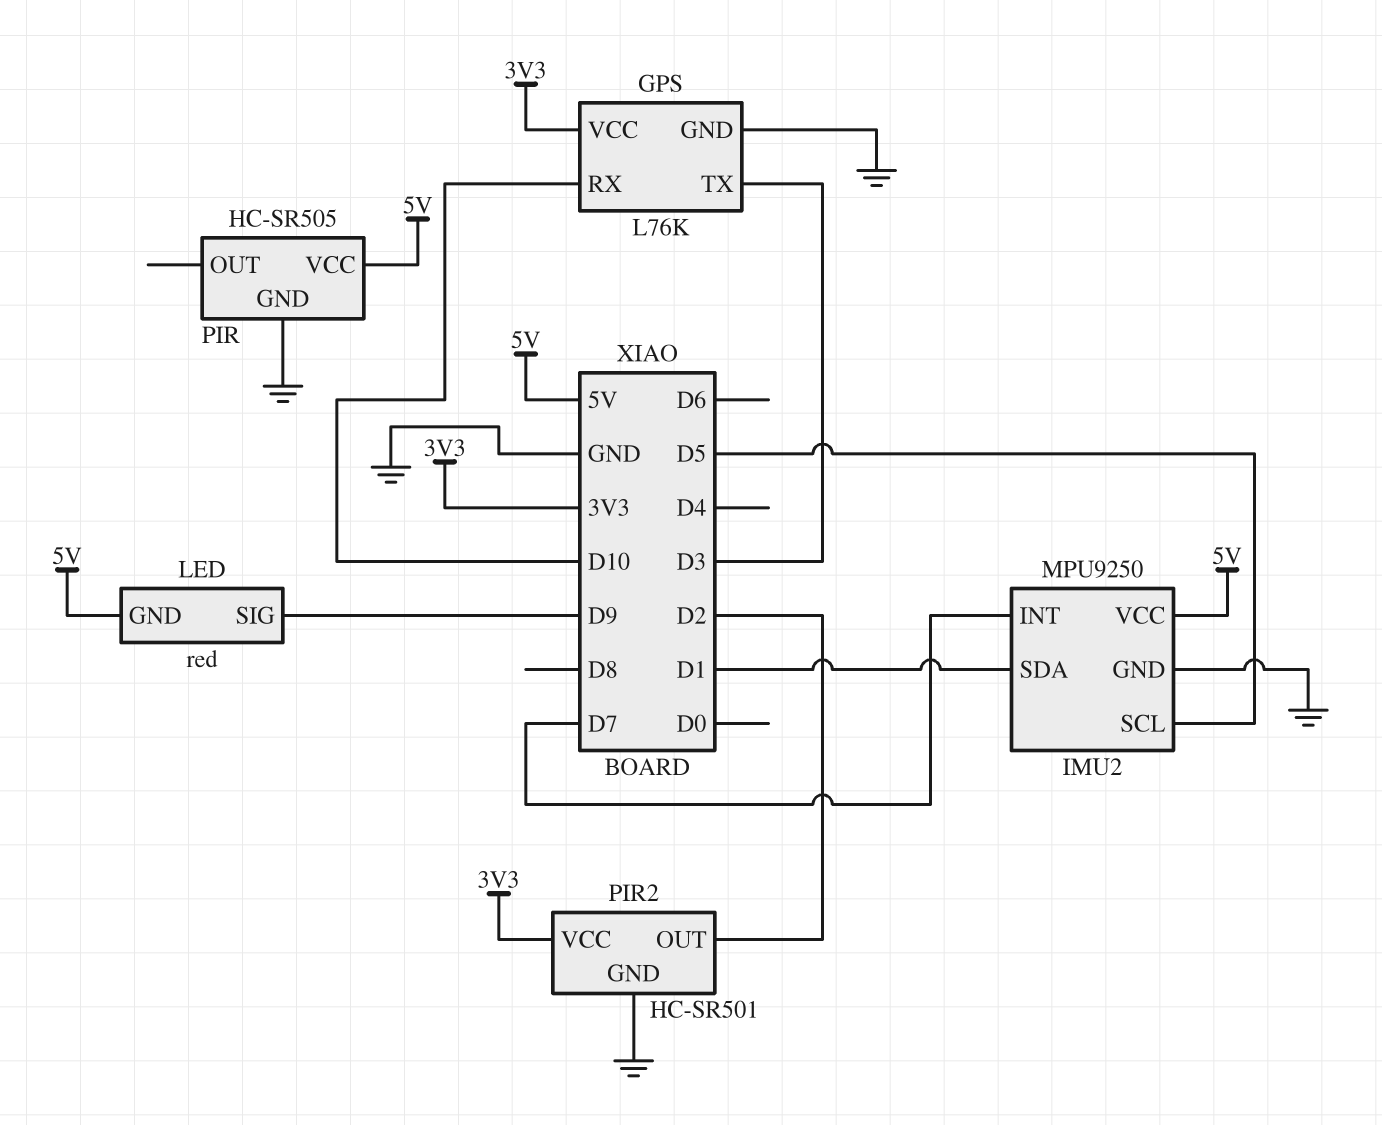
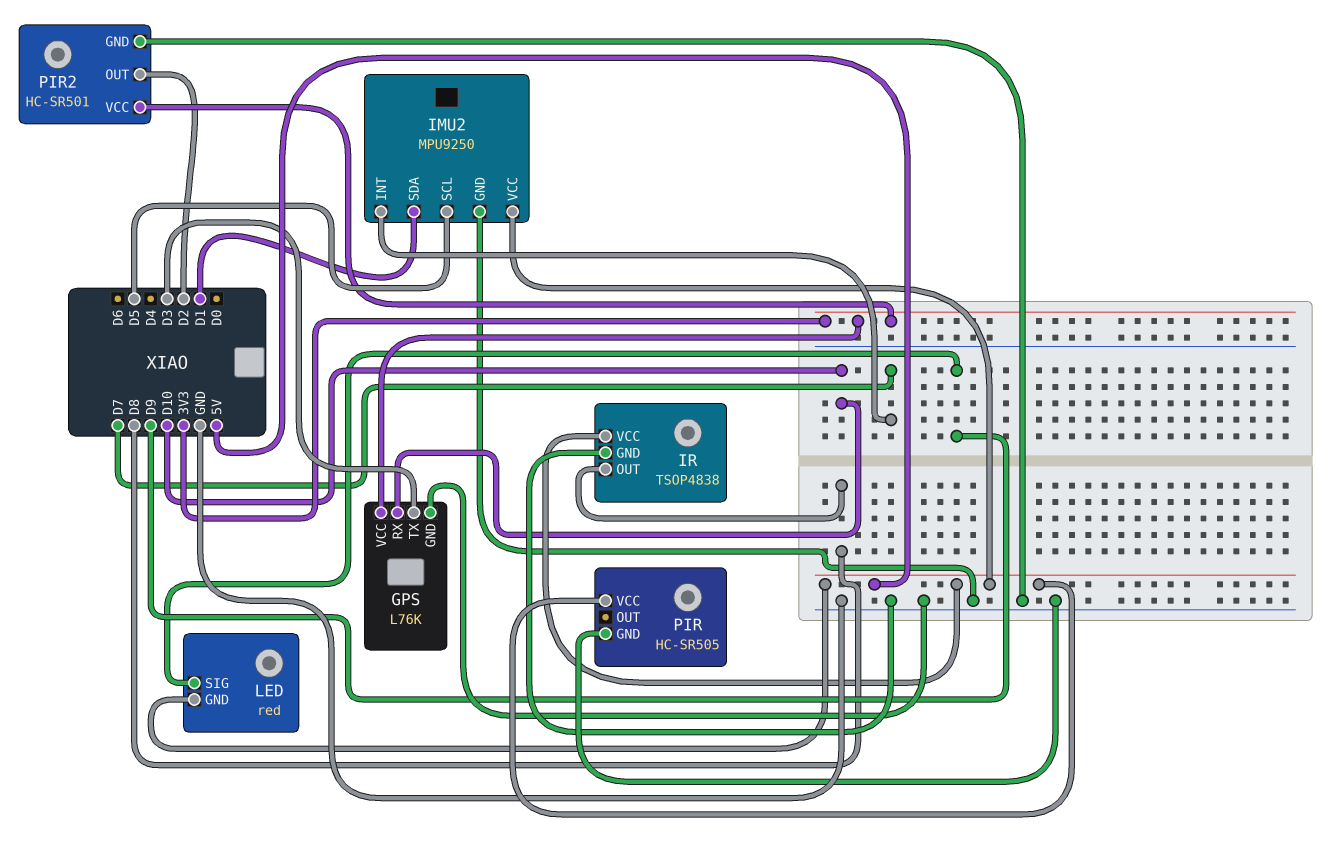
IR: none -> TSOP4838
IR pin GND: none -> GND
IR pin OUT: none -> D8
IR pin VCC: none -> 5V

